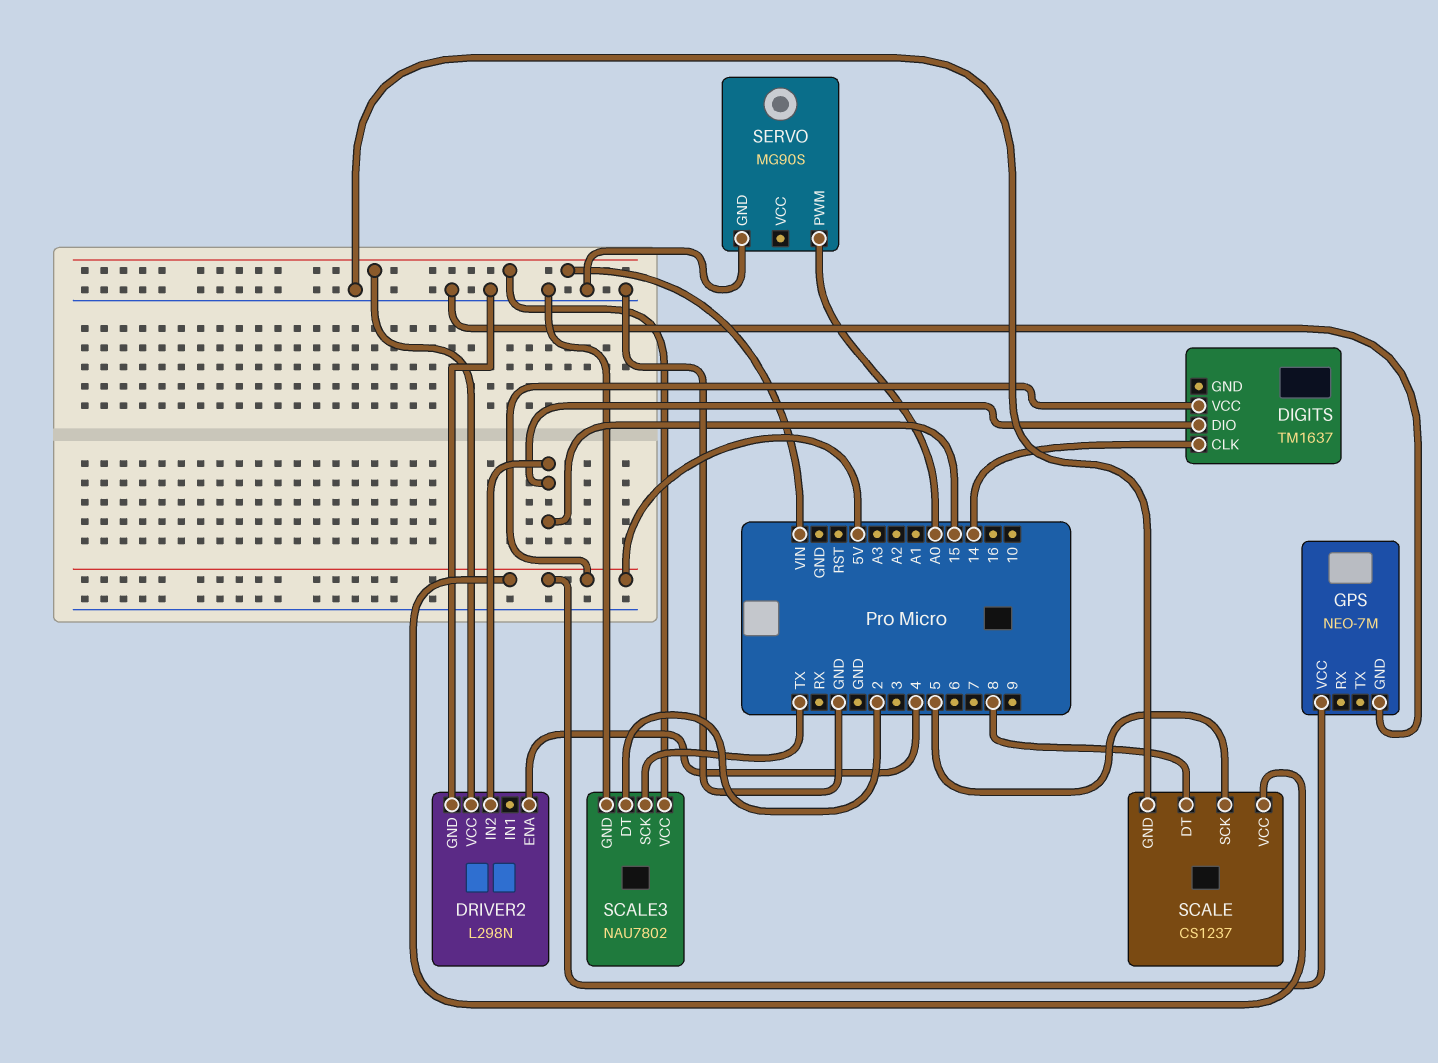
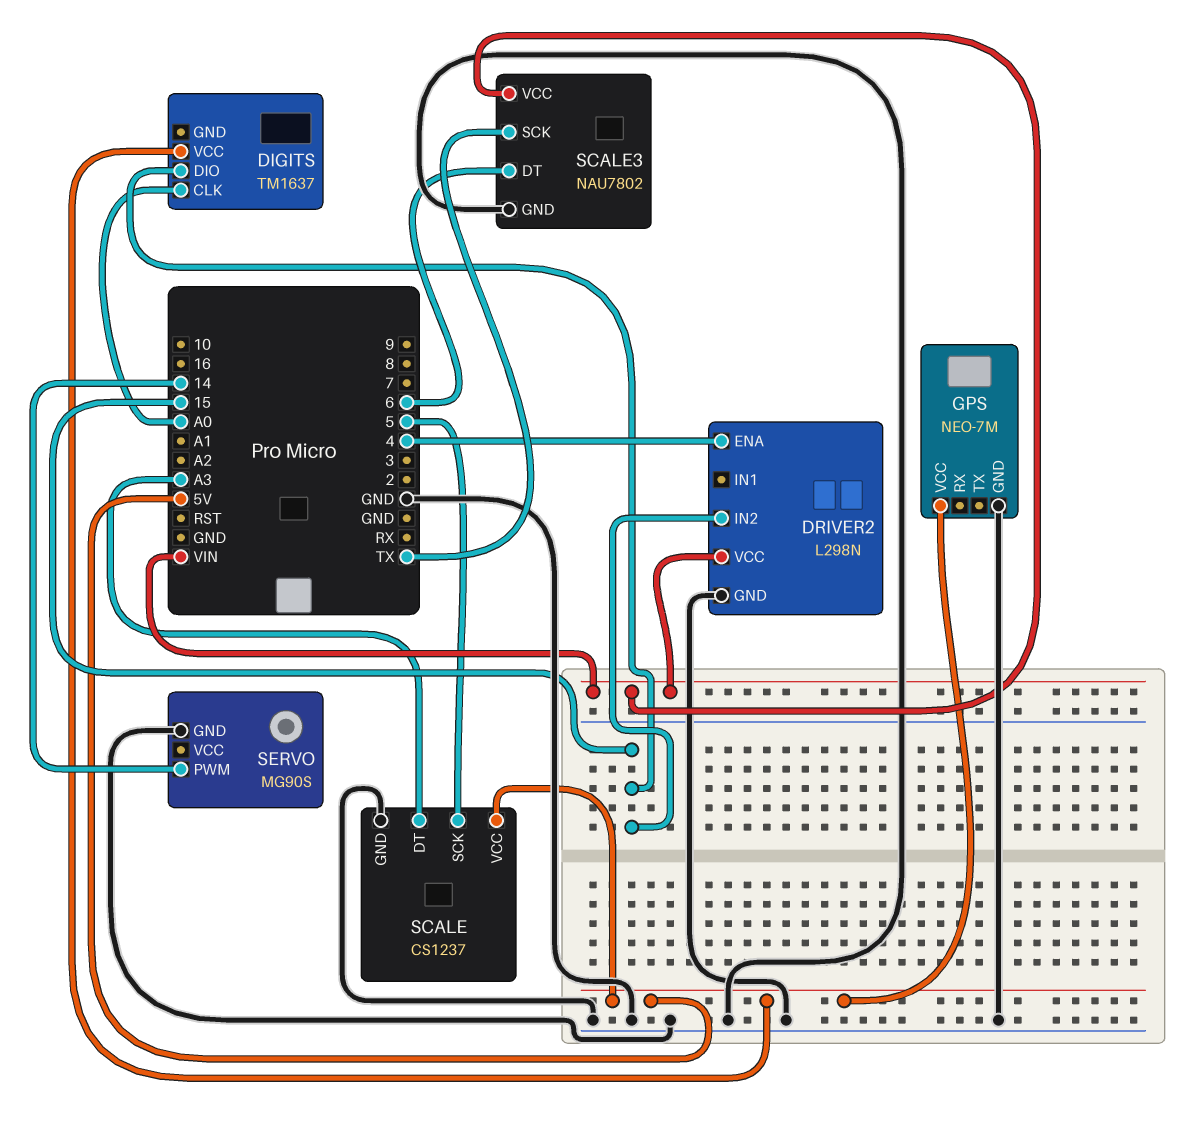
DIGITS pin CLK: 14 -> A0
SCALE pin DT: 8 -> A3
SCALE3 pin DT: 2 -> 6
SERVO pin PWM: A0 -> 14

